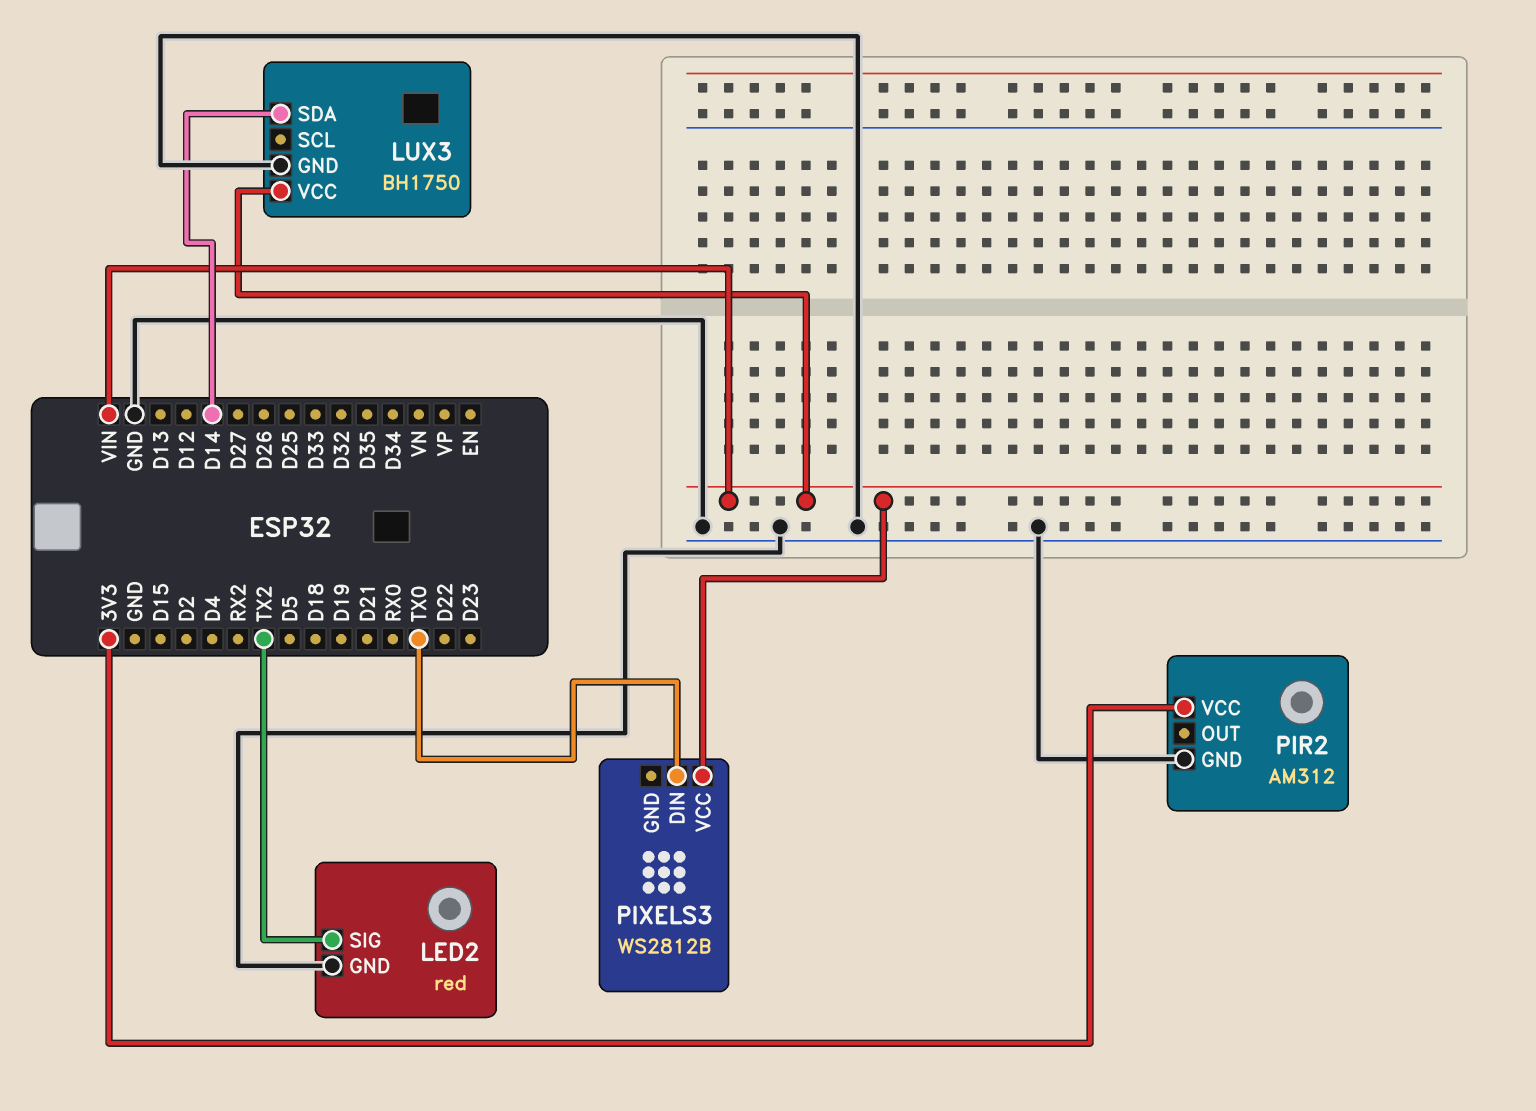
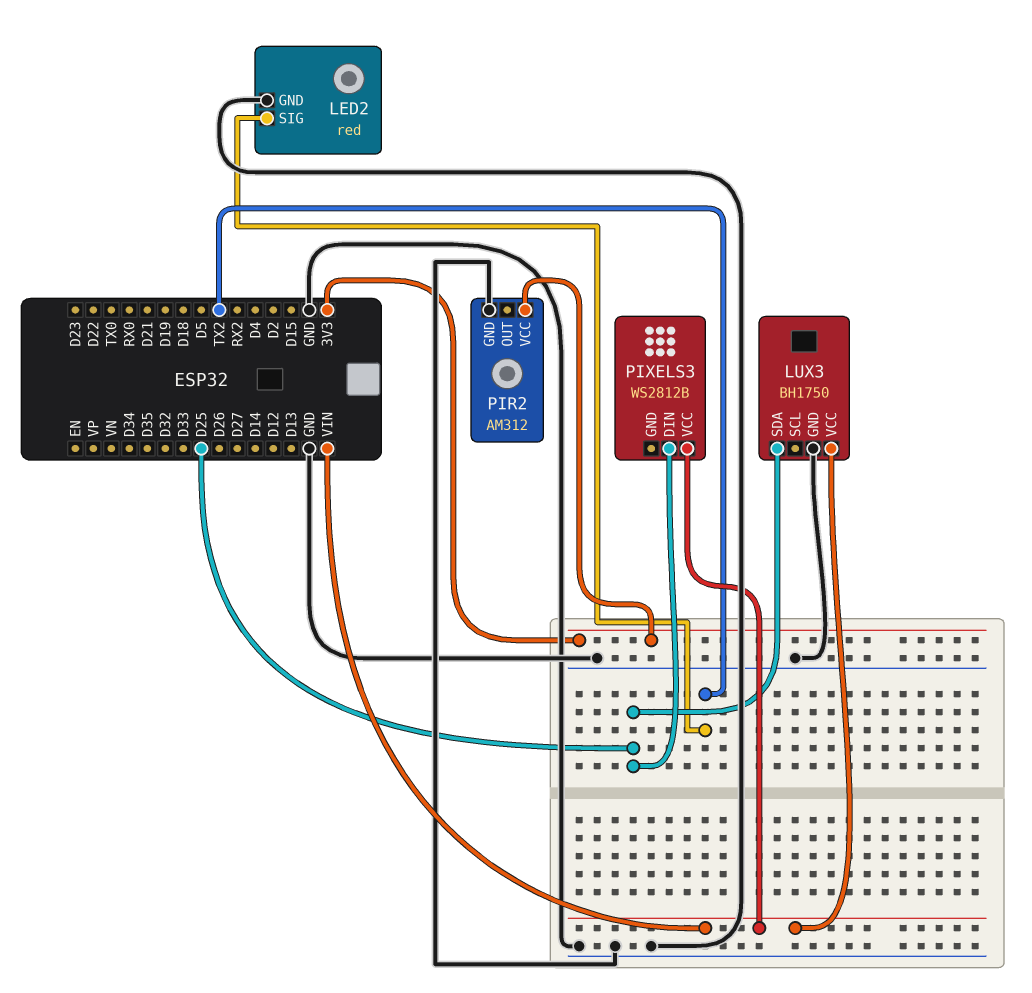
LUX3 pin SDA: D14 -> D25
PIXELS3 pin DIN: TX0 -> D25

